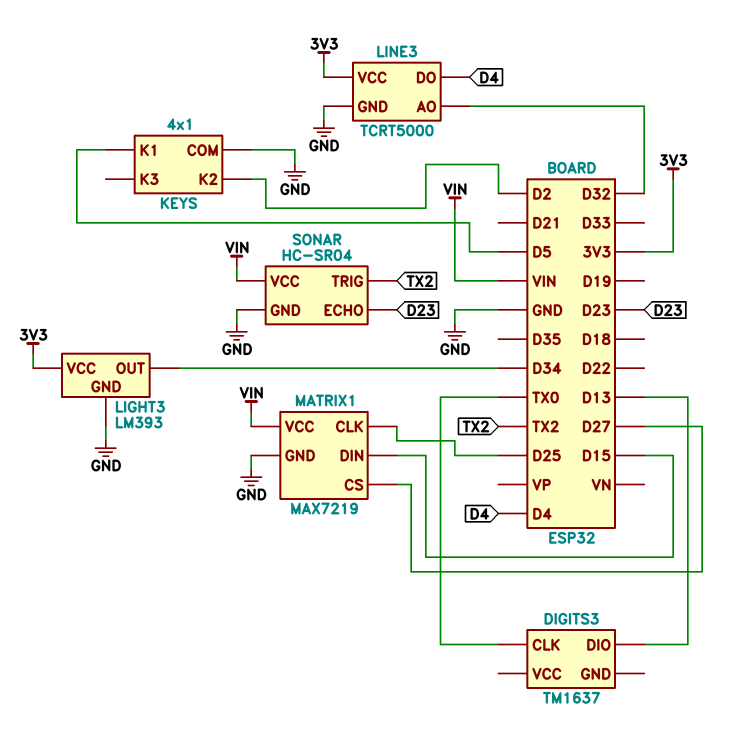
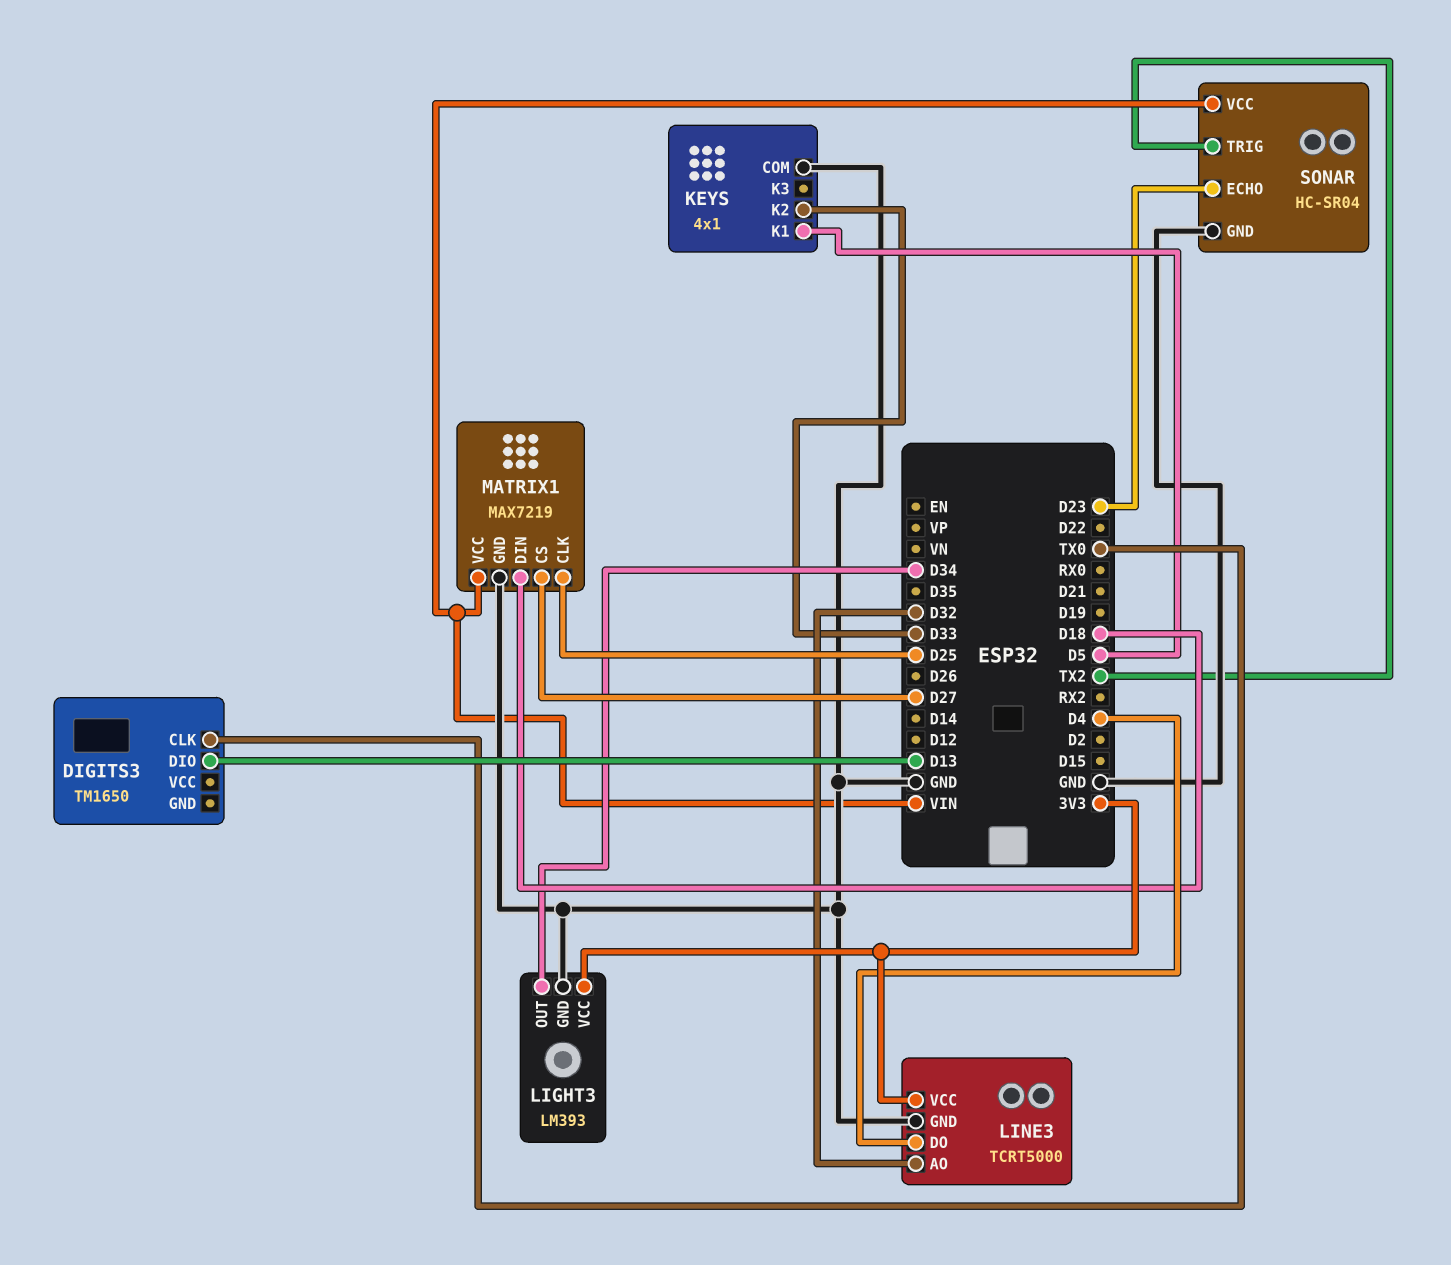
DIGITS3: TM1637 -> TM1650
KEYS pin K2: D2 -> D33
MATRIX1 pin DIN: D15 -> D18

